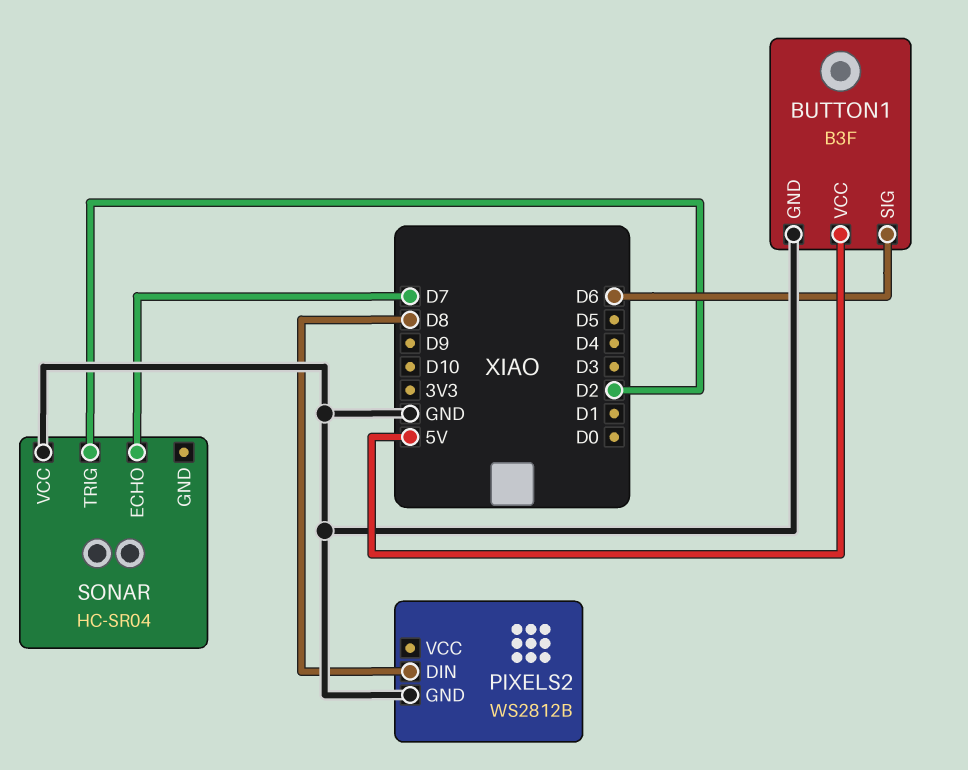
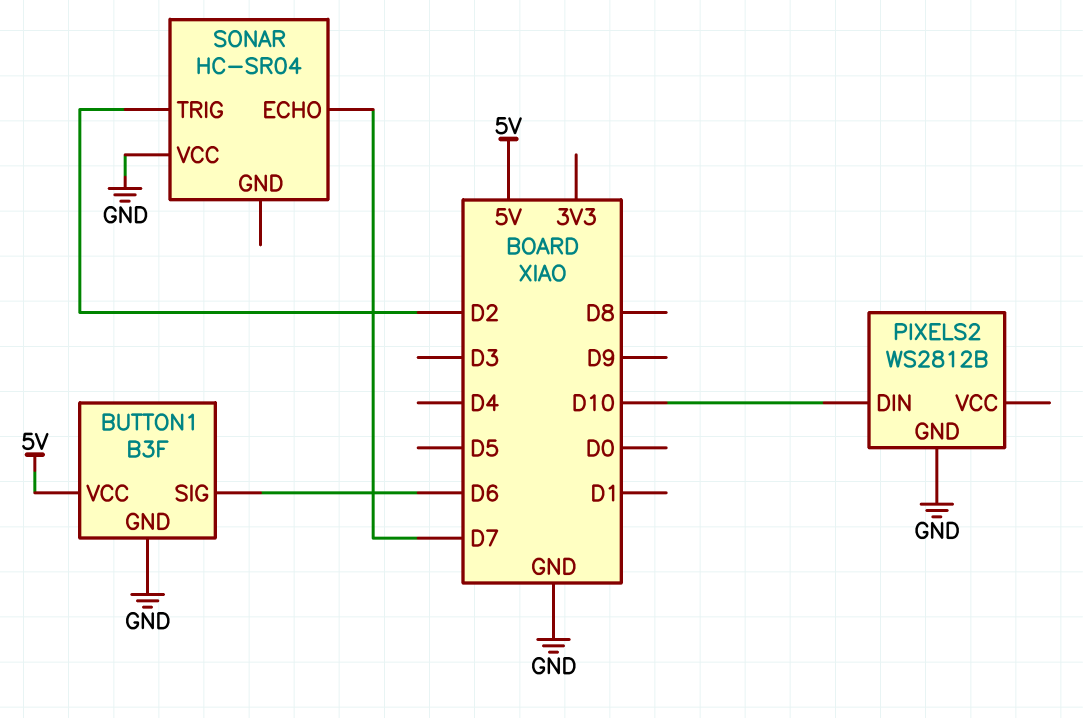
PIXELS2 pin DIN: D8 -> D10

